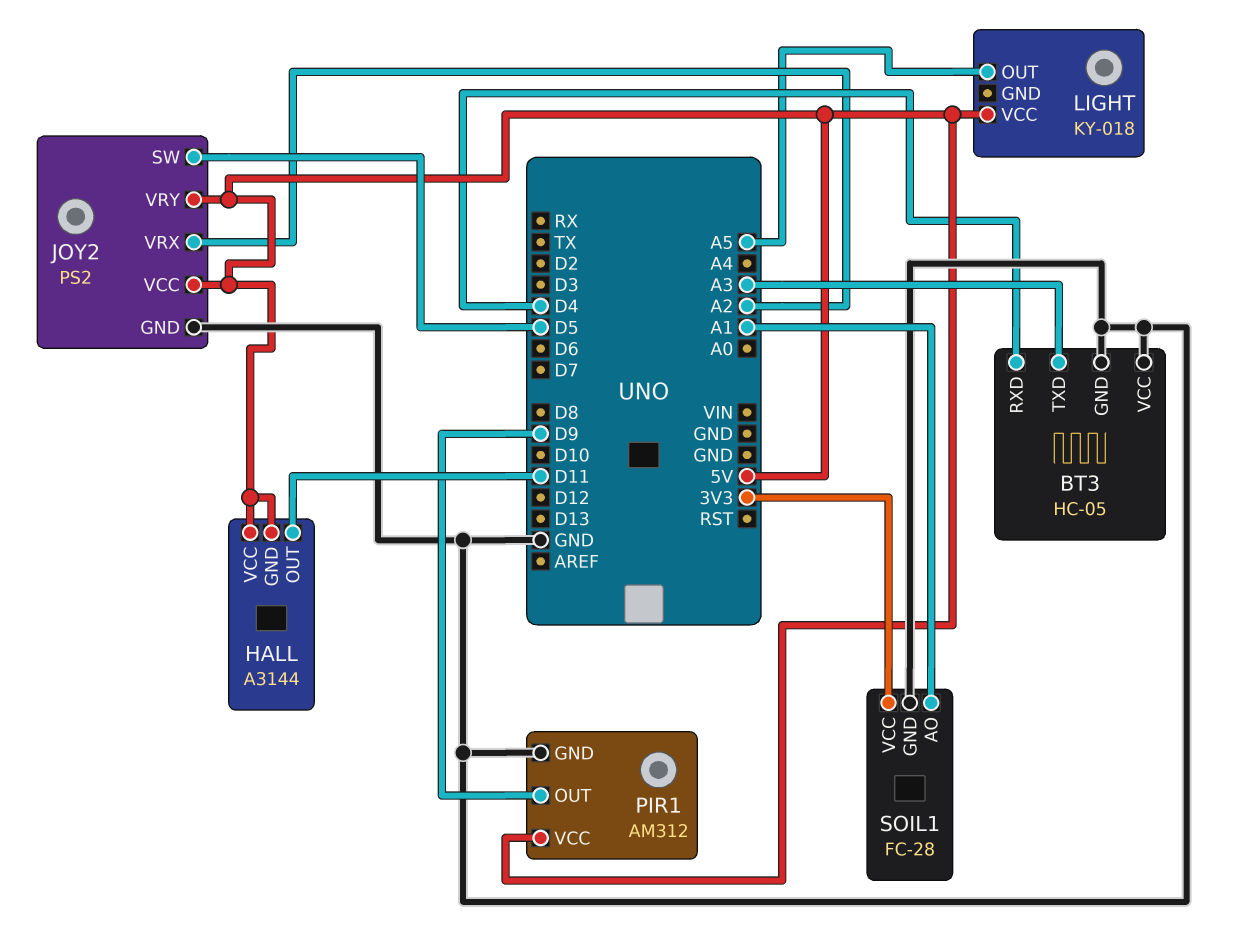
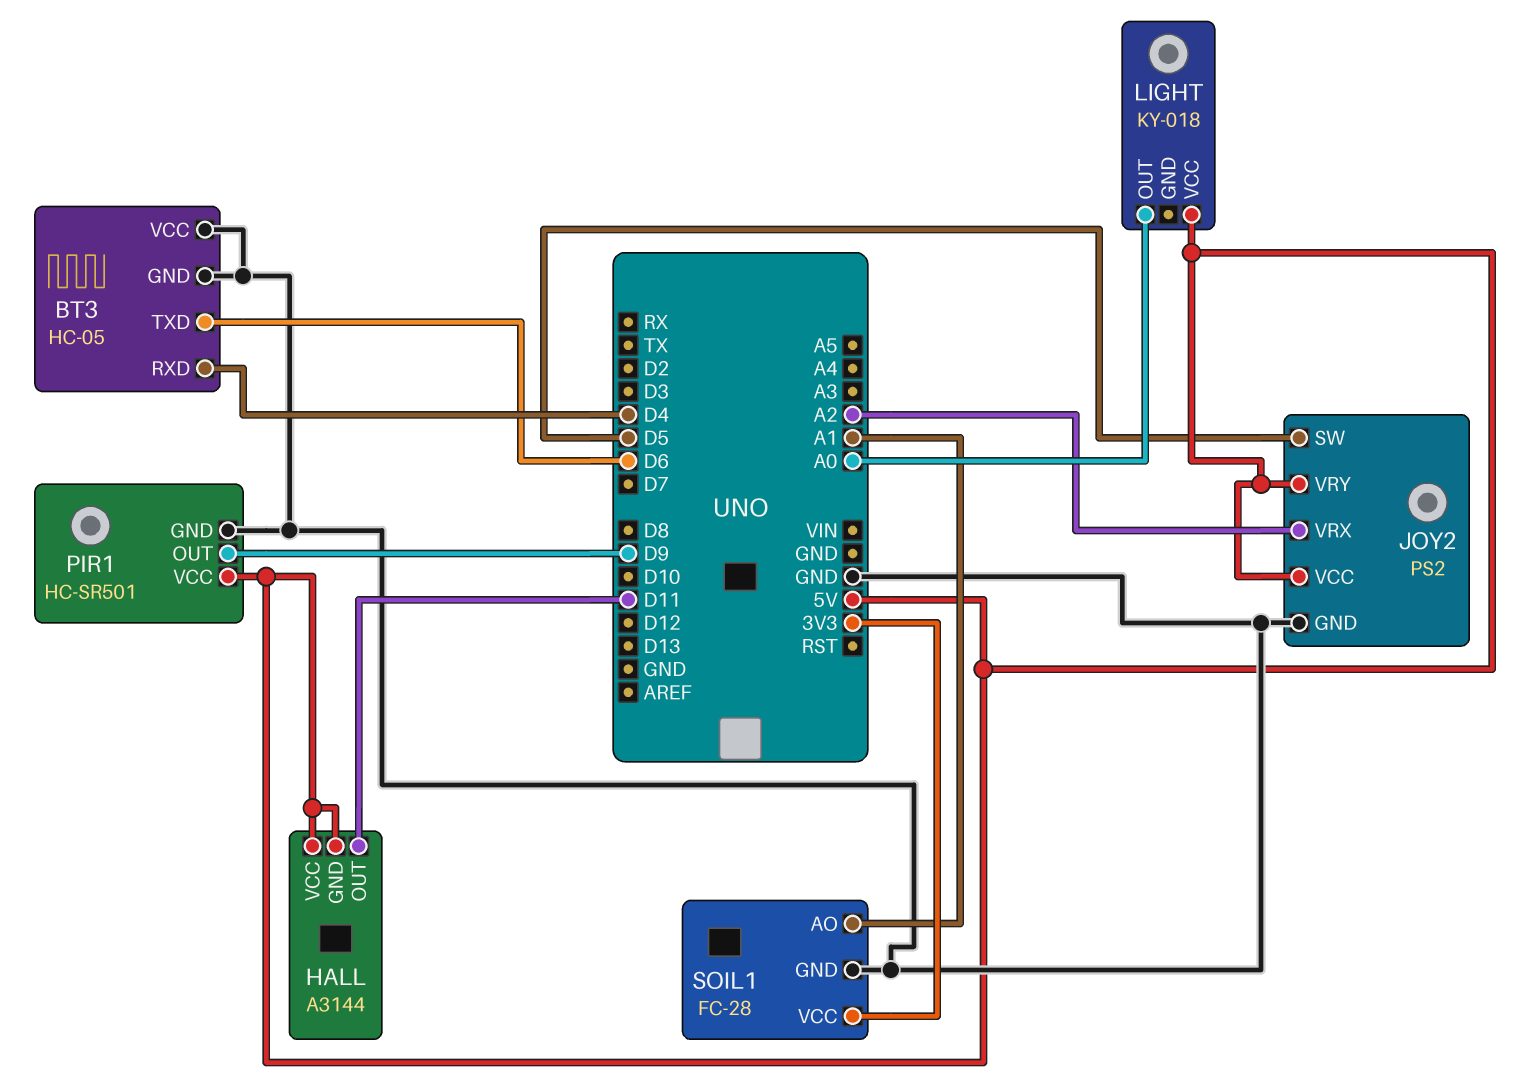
BT3 pin TXD: A3 -> D6
LIGHT pin OUT: A5 -> A0
PIR1: AM312 -> HC-SR501

